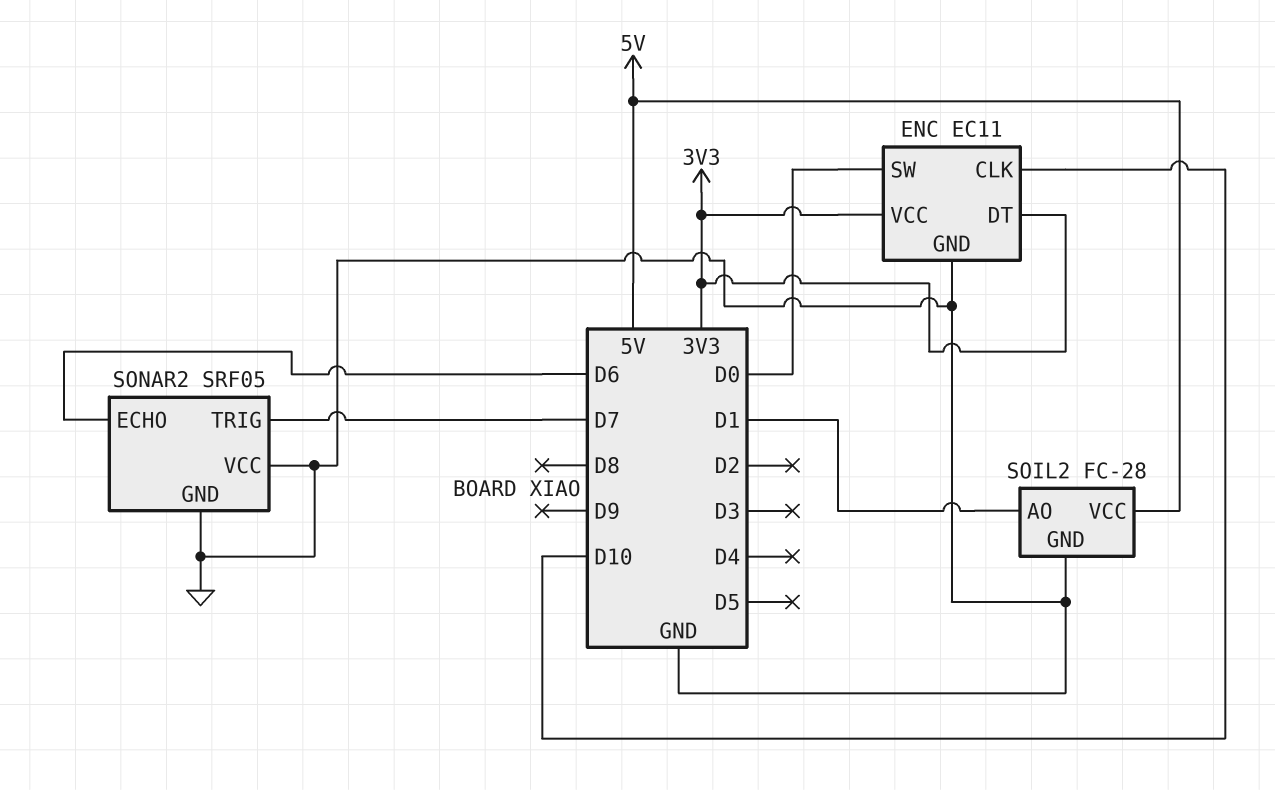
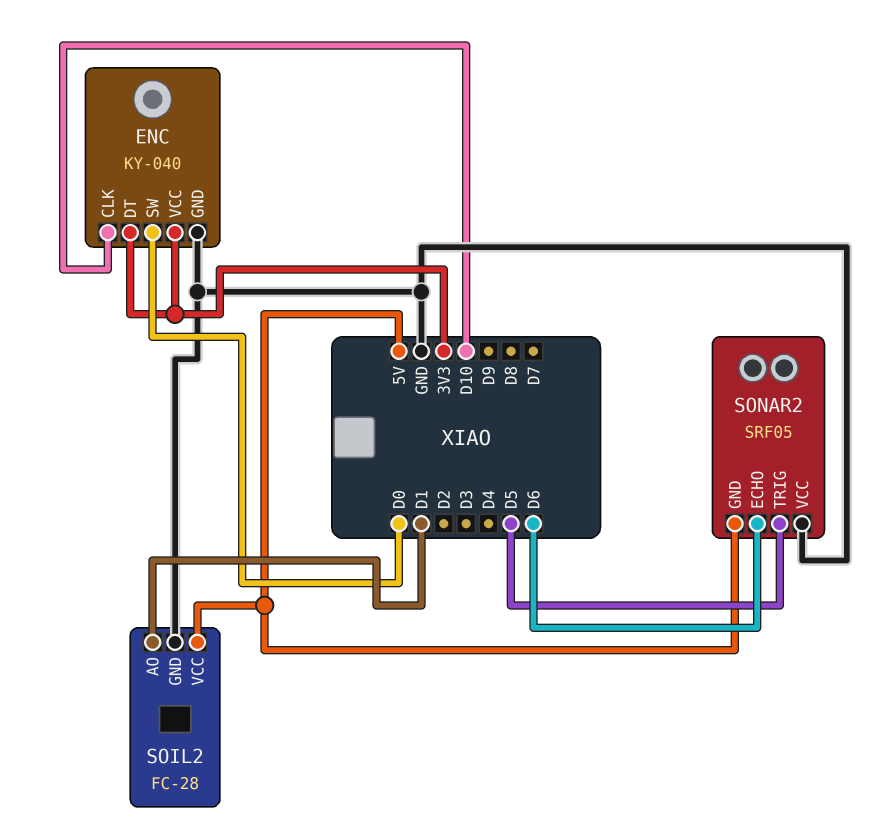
ENC: EC11 -> KY-040
SONAR2 pin GND: GND -> 5V
SONAR2 pin TRIG: D7 -> D5

